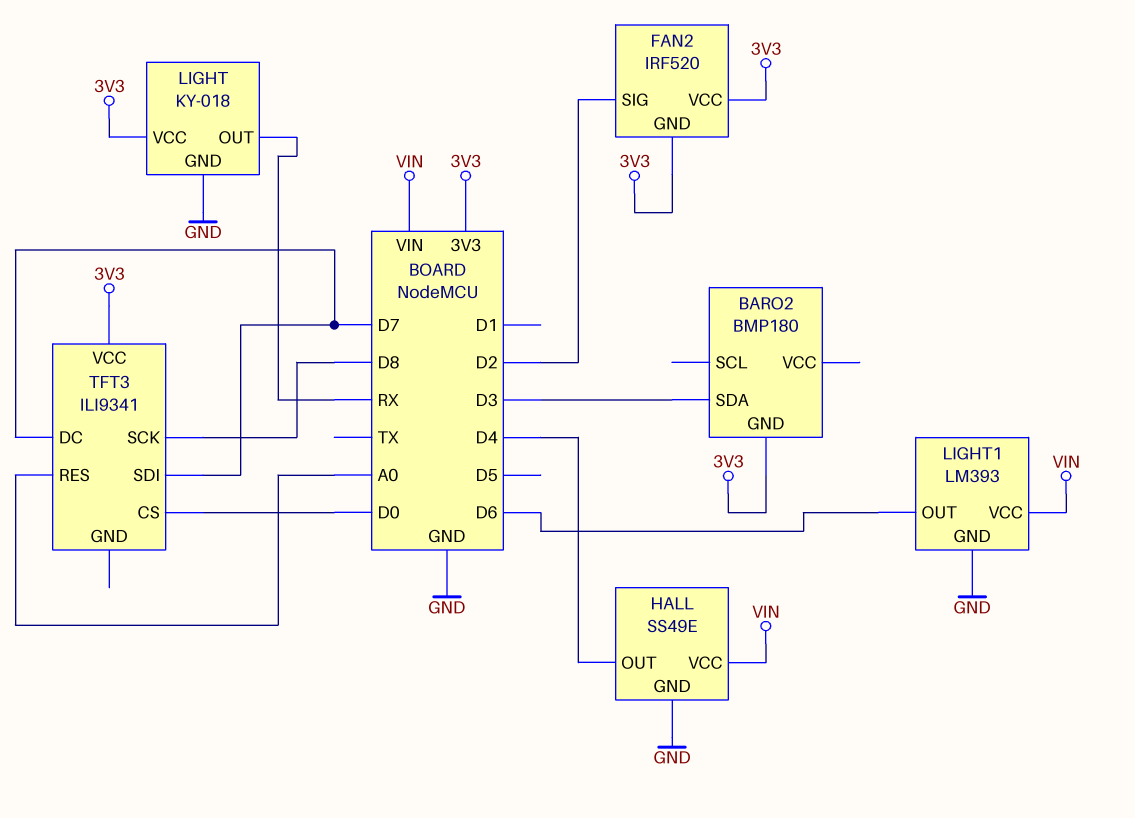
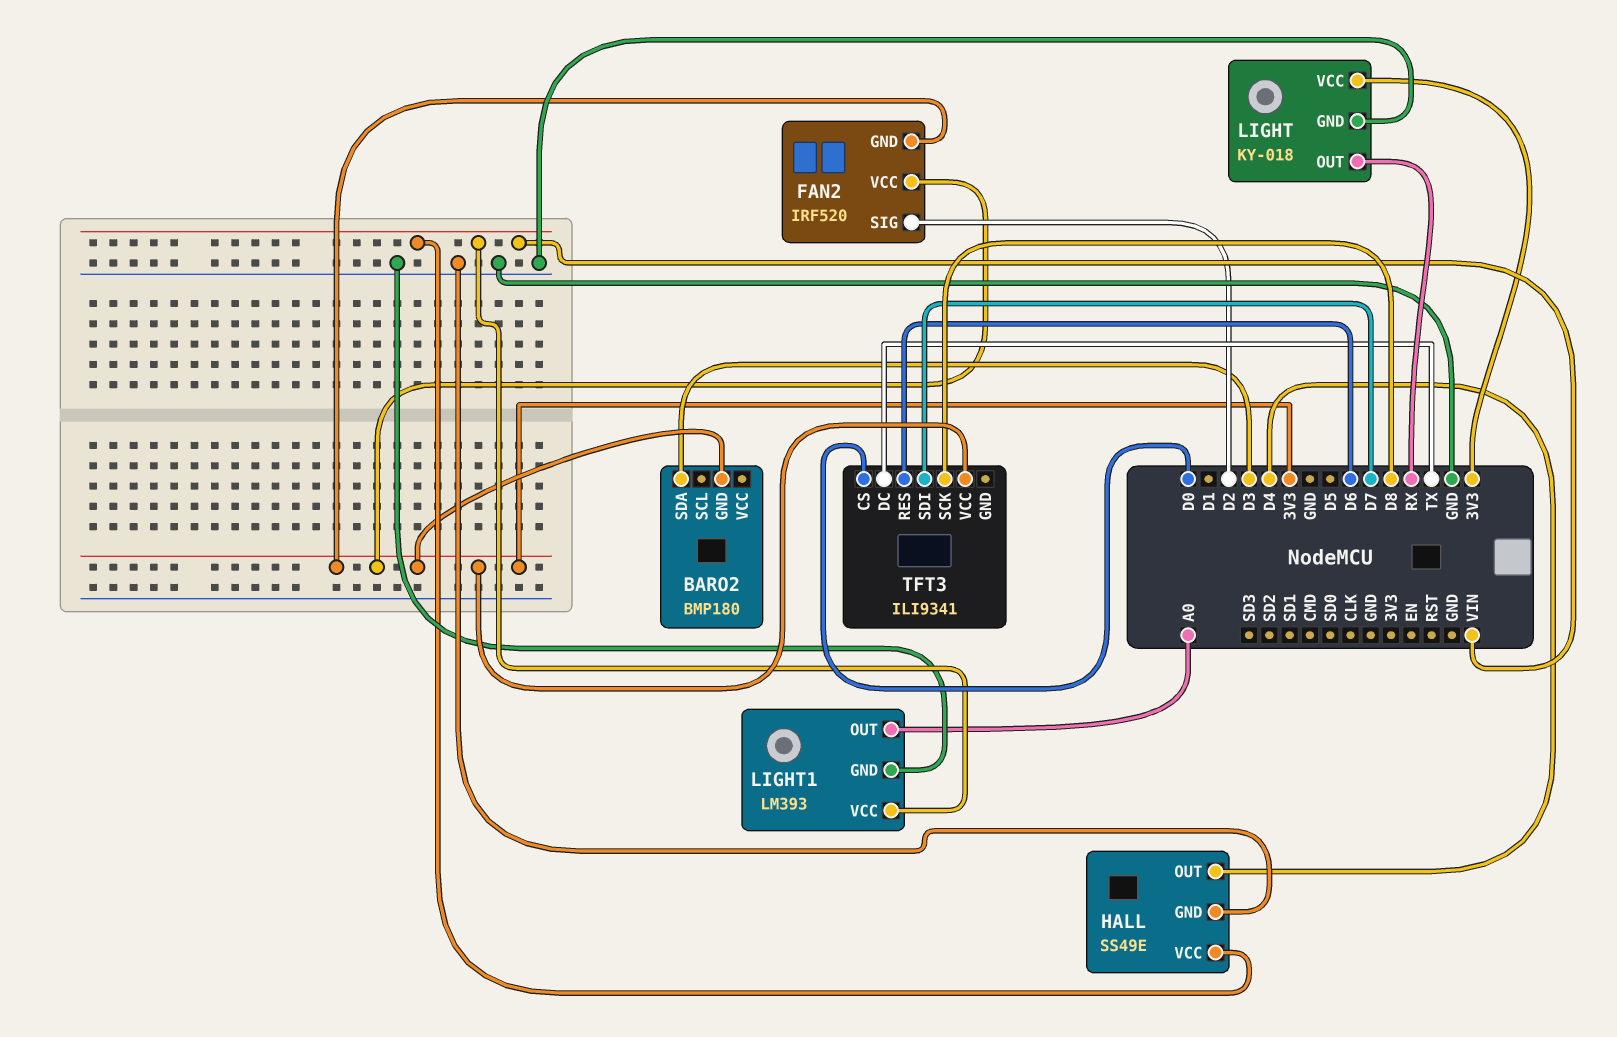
LIGHT1 pin OUT: D6 -> A0
TFT3 pin DC: D7 -> TX
TFT3 pin RES: A0 -> D6

